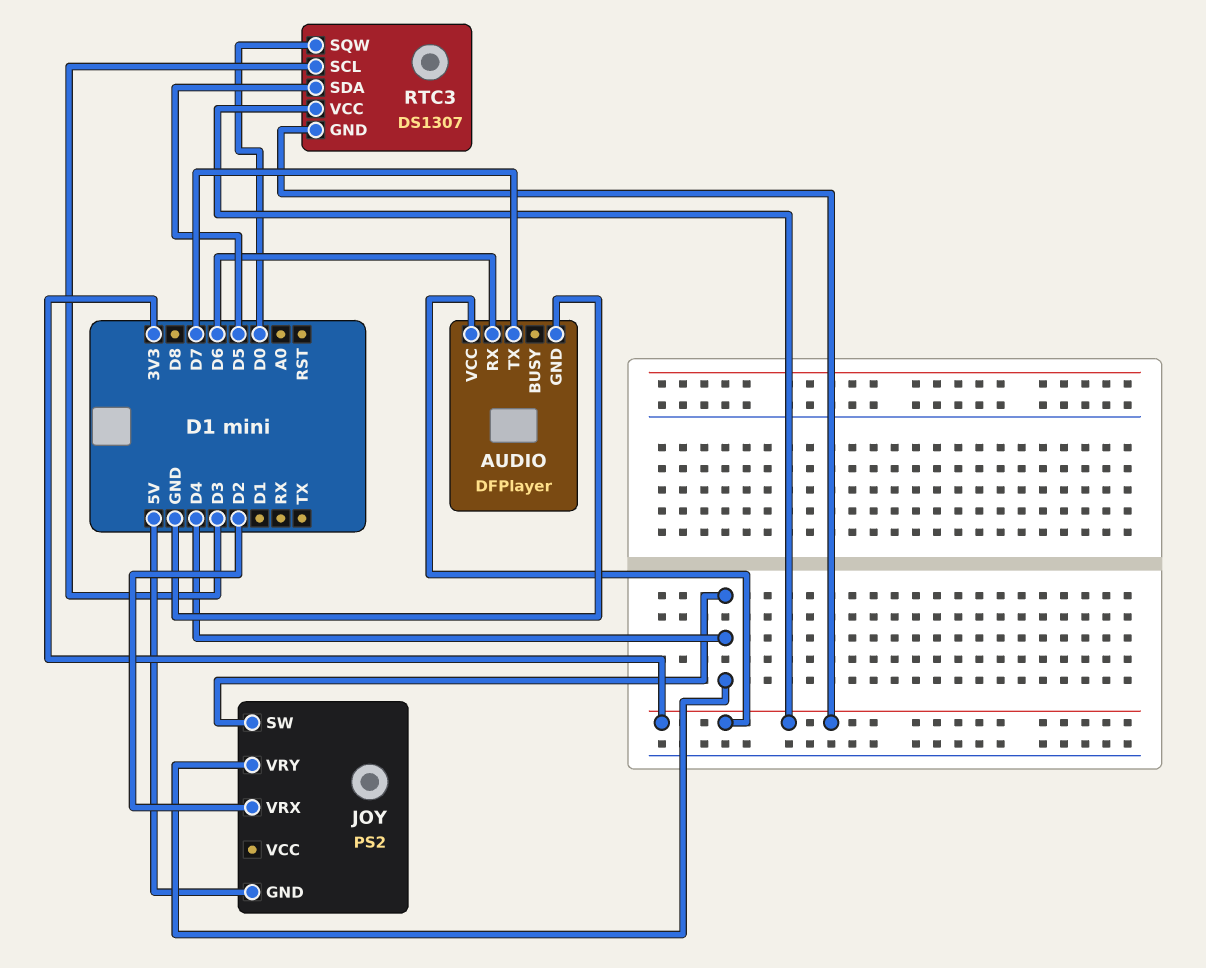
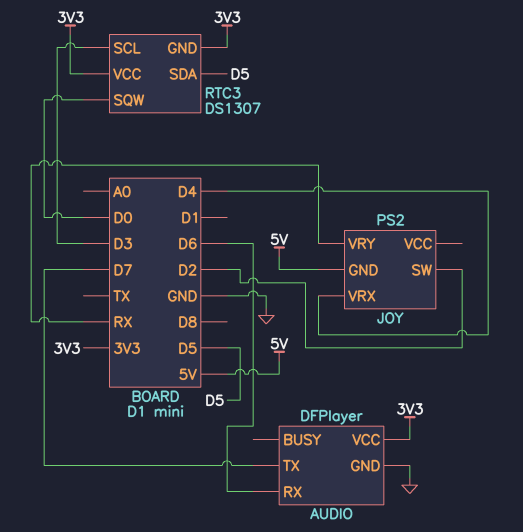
JOY pin SW: D4 -> D2
JOY pin VRX: D2 -> D4
JOY pin VRY: D4 -> RX

